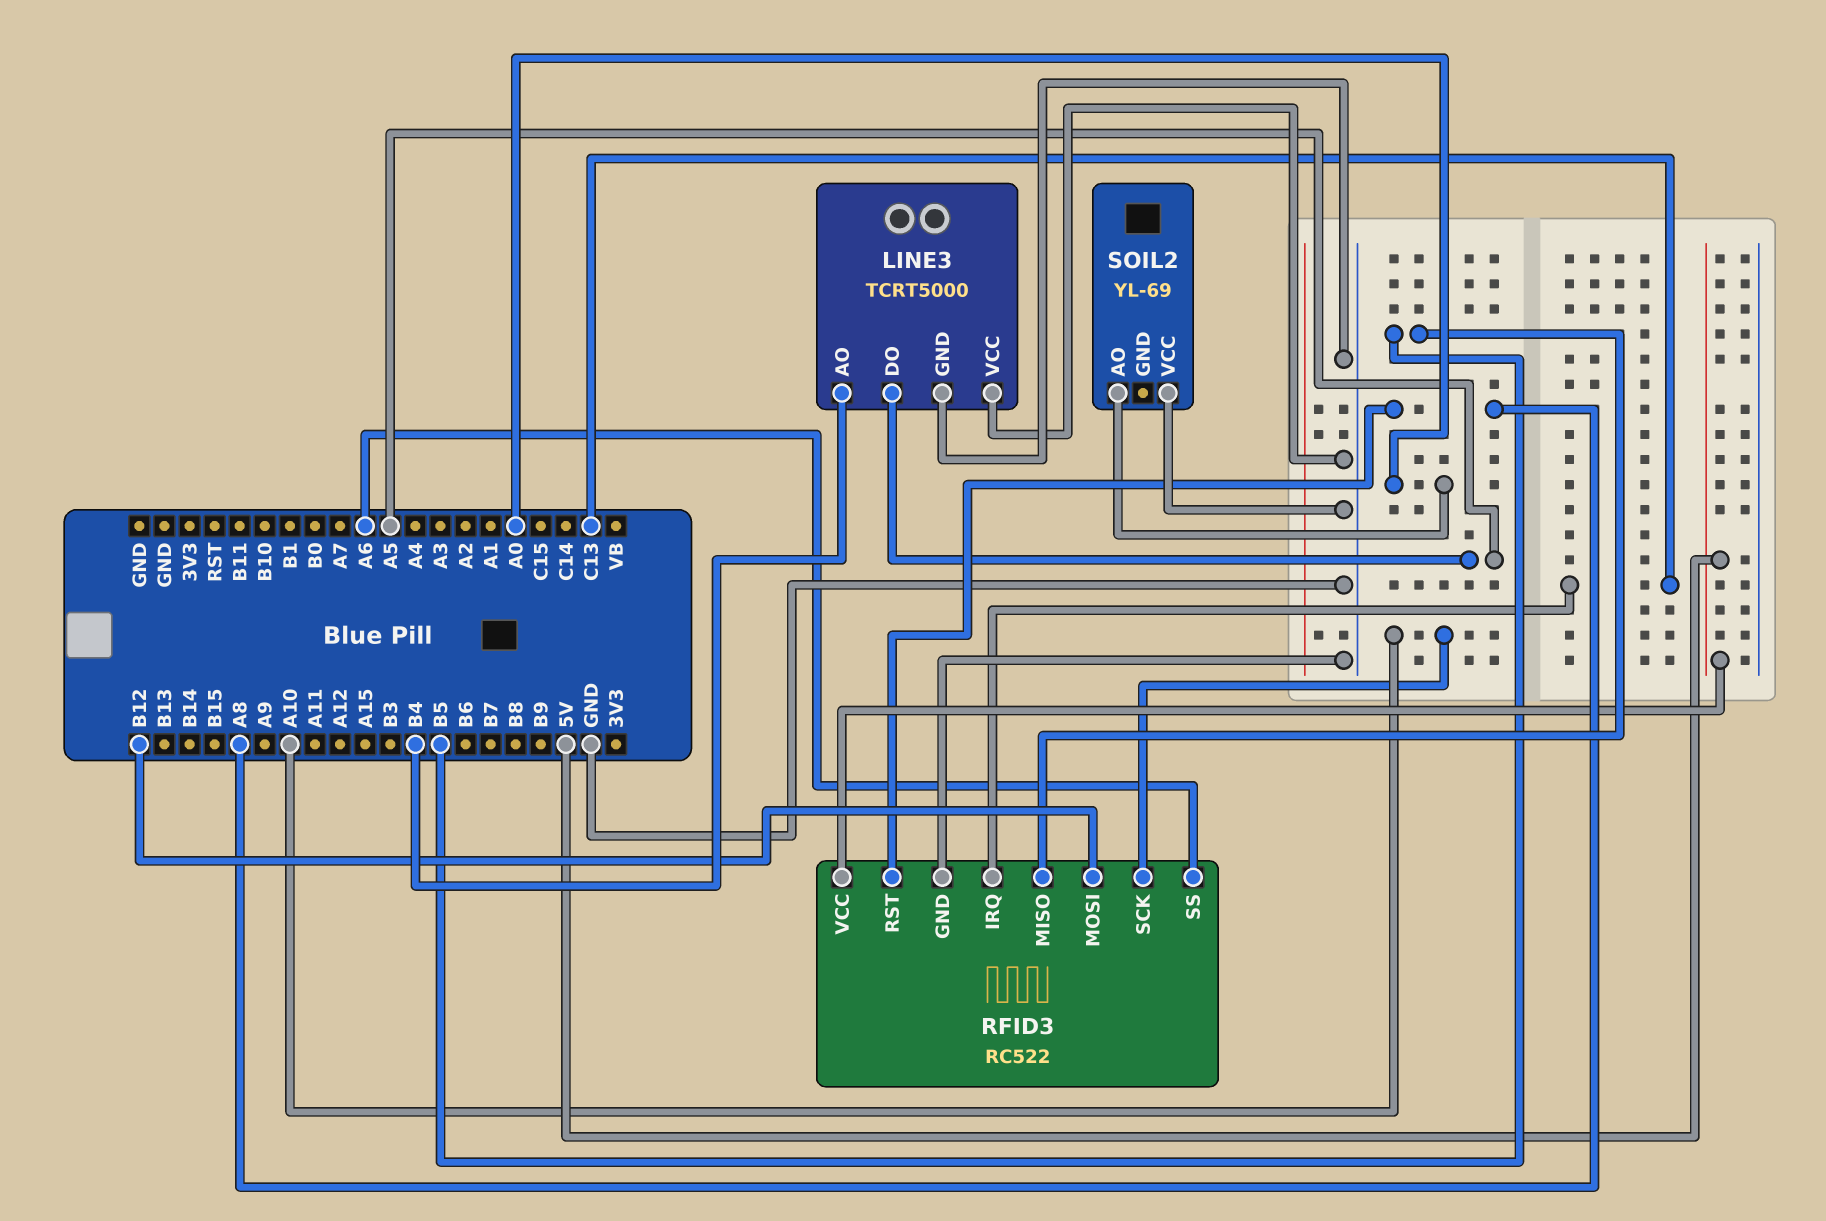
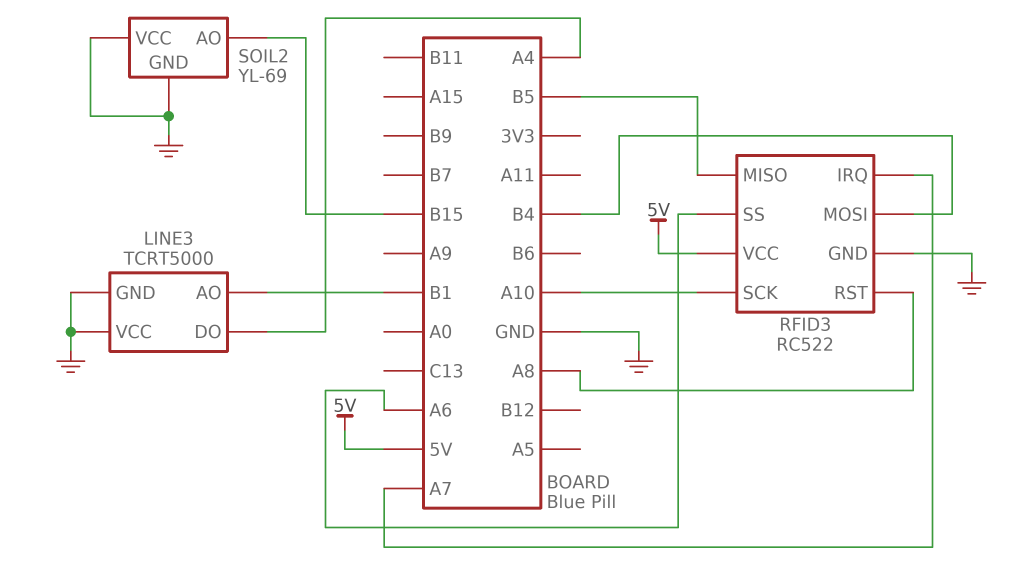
LINE3 pin AO: B4 -> B1
LINE3 pin DO: A5 -> A4
RFID3 pin IRQ: C13 -> A7
RFID3 pin MOSI: B12 -> B4
SOIL2 pin AO: A0 -> B15
SOIL2 pin GND: none -> GND

